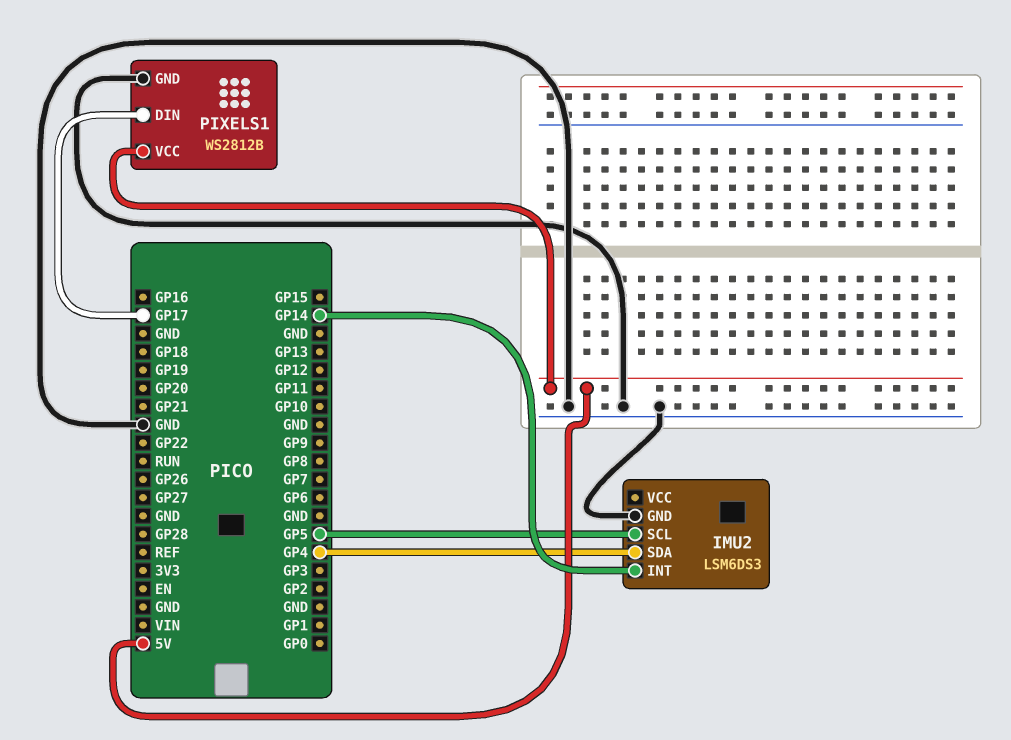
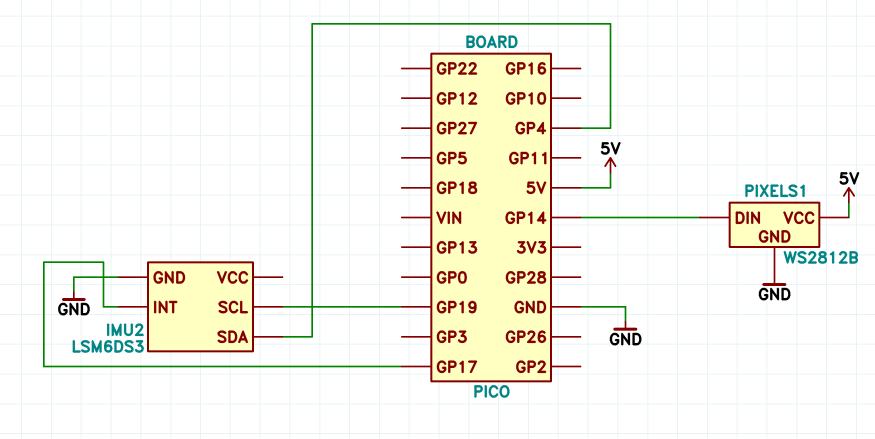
IMU2 pin INT: GP14 -> GP17
IMU2 pin SCL: GP5 -> GP19
PIXELS1 pin DIN: GP17 -> GP14

